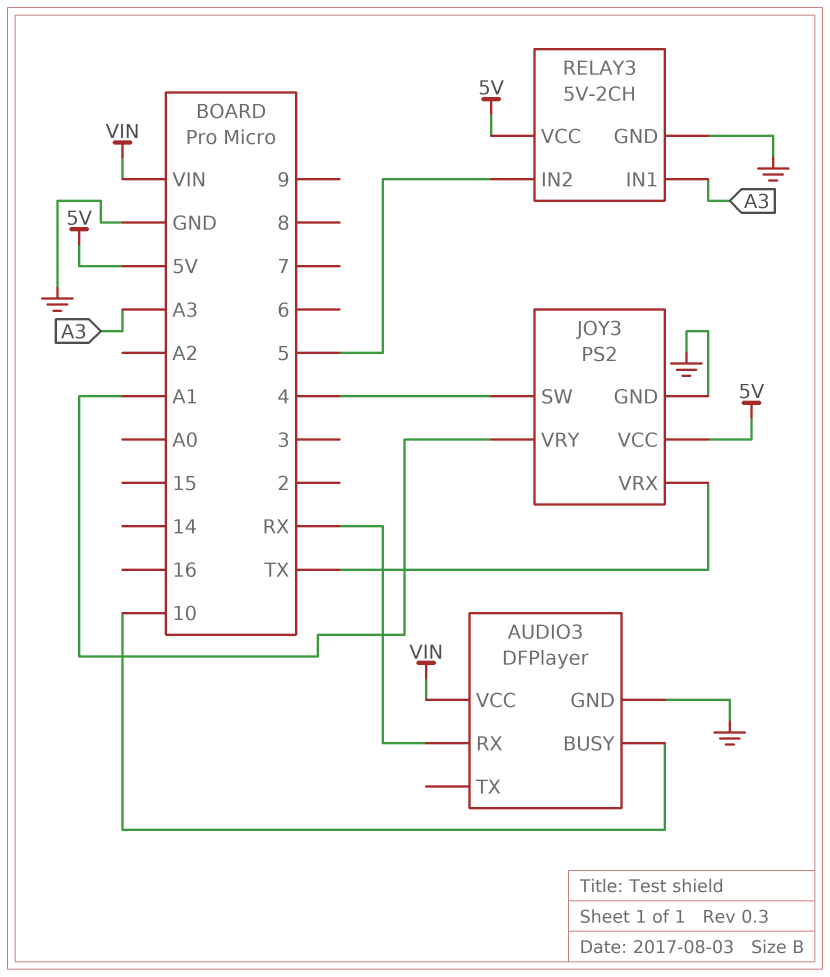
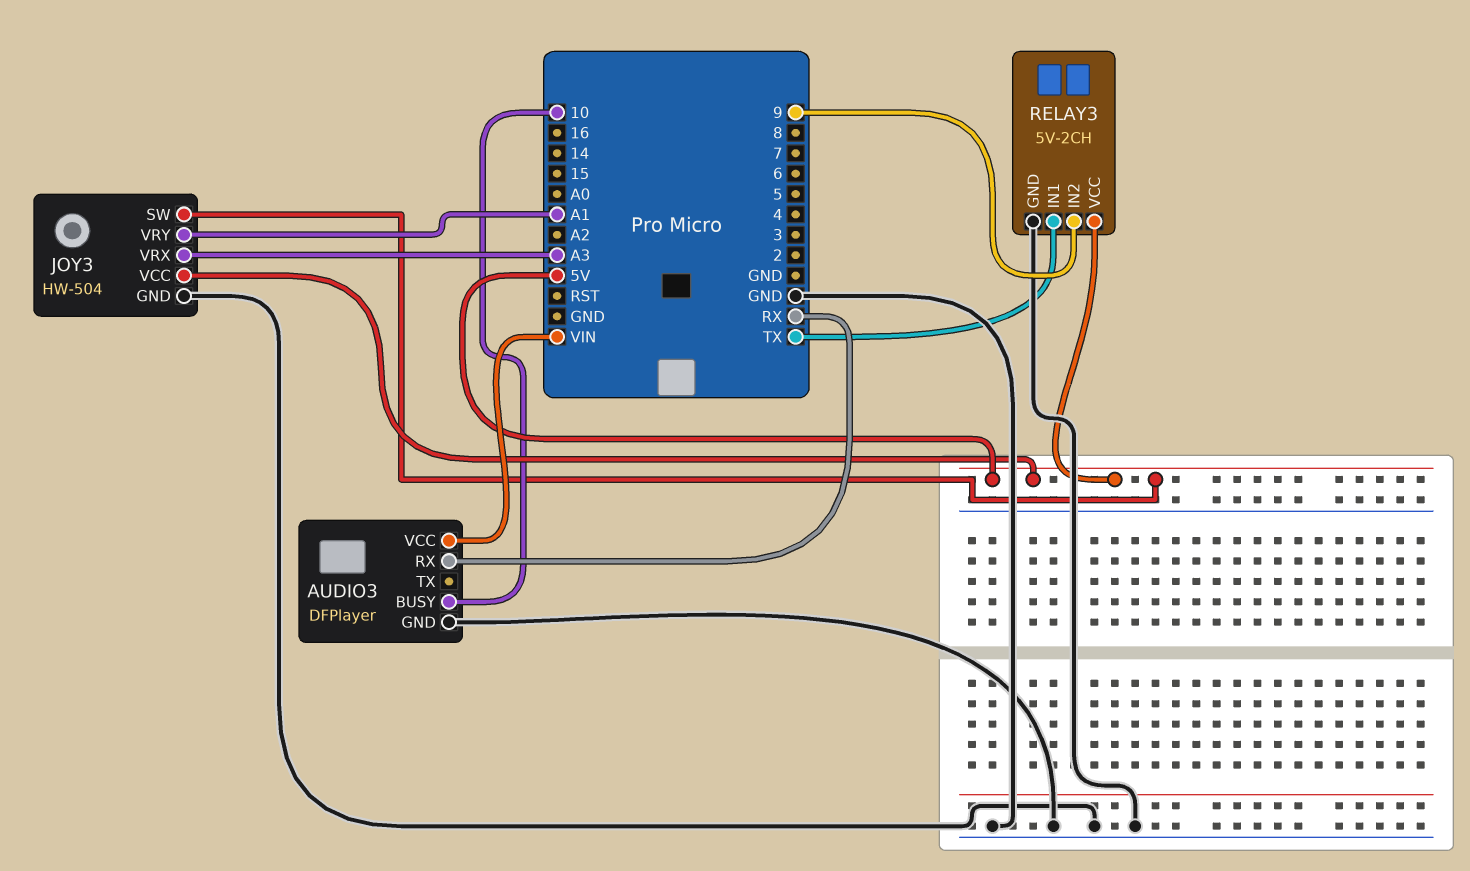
JOY3: PS2 -> HW-504
JOY3 pin SW: 4 -> 5V
JOY3 pin VRX: TX -> A3
RELAY3 pin IN1: A3 -> TX
RELAY3 pin IN2: 5 -> 9

